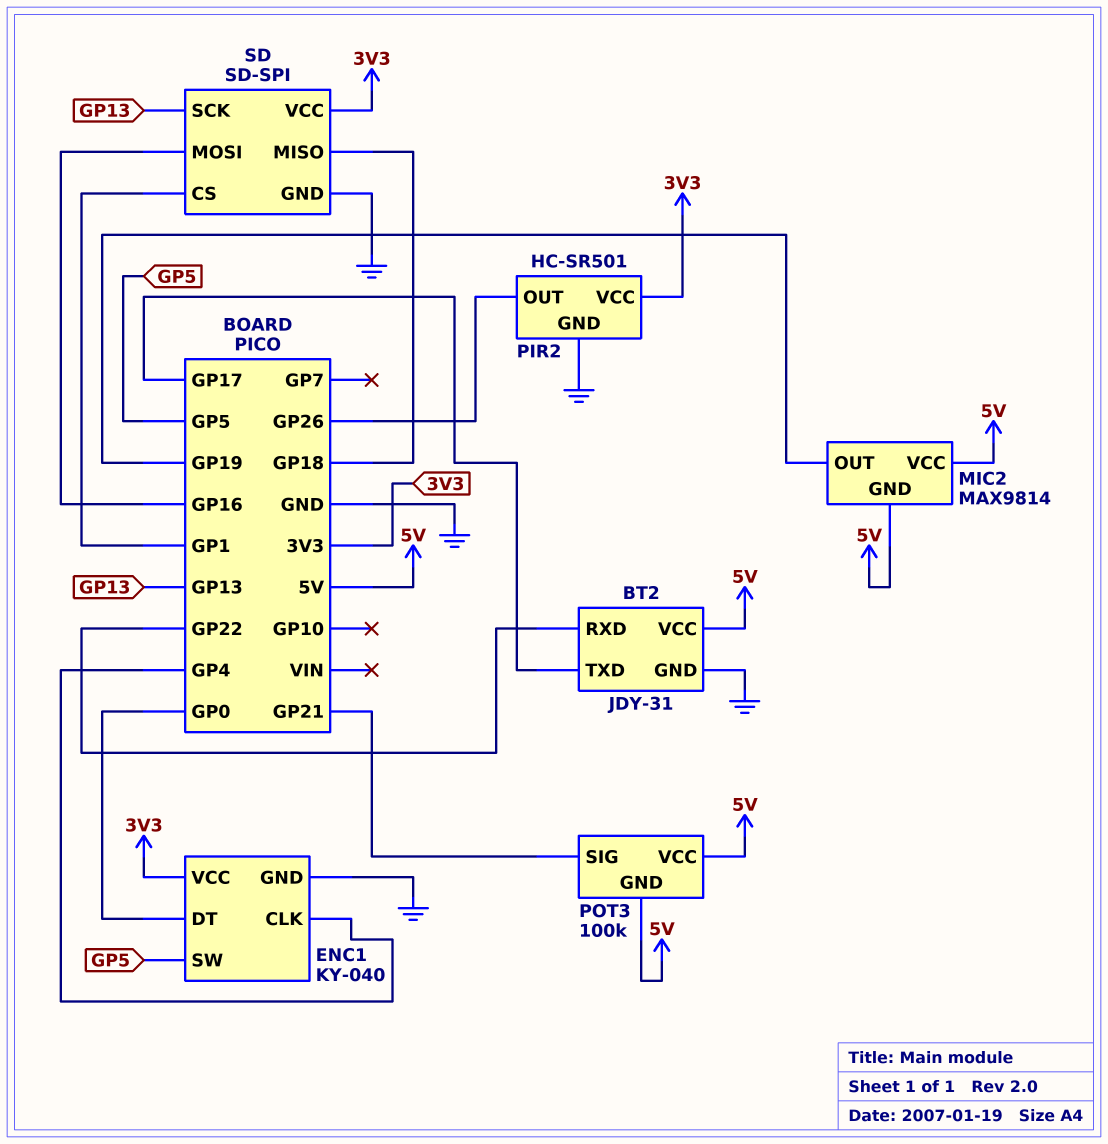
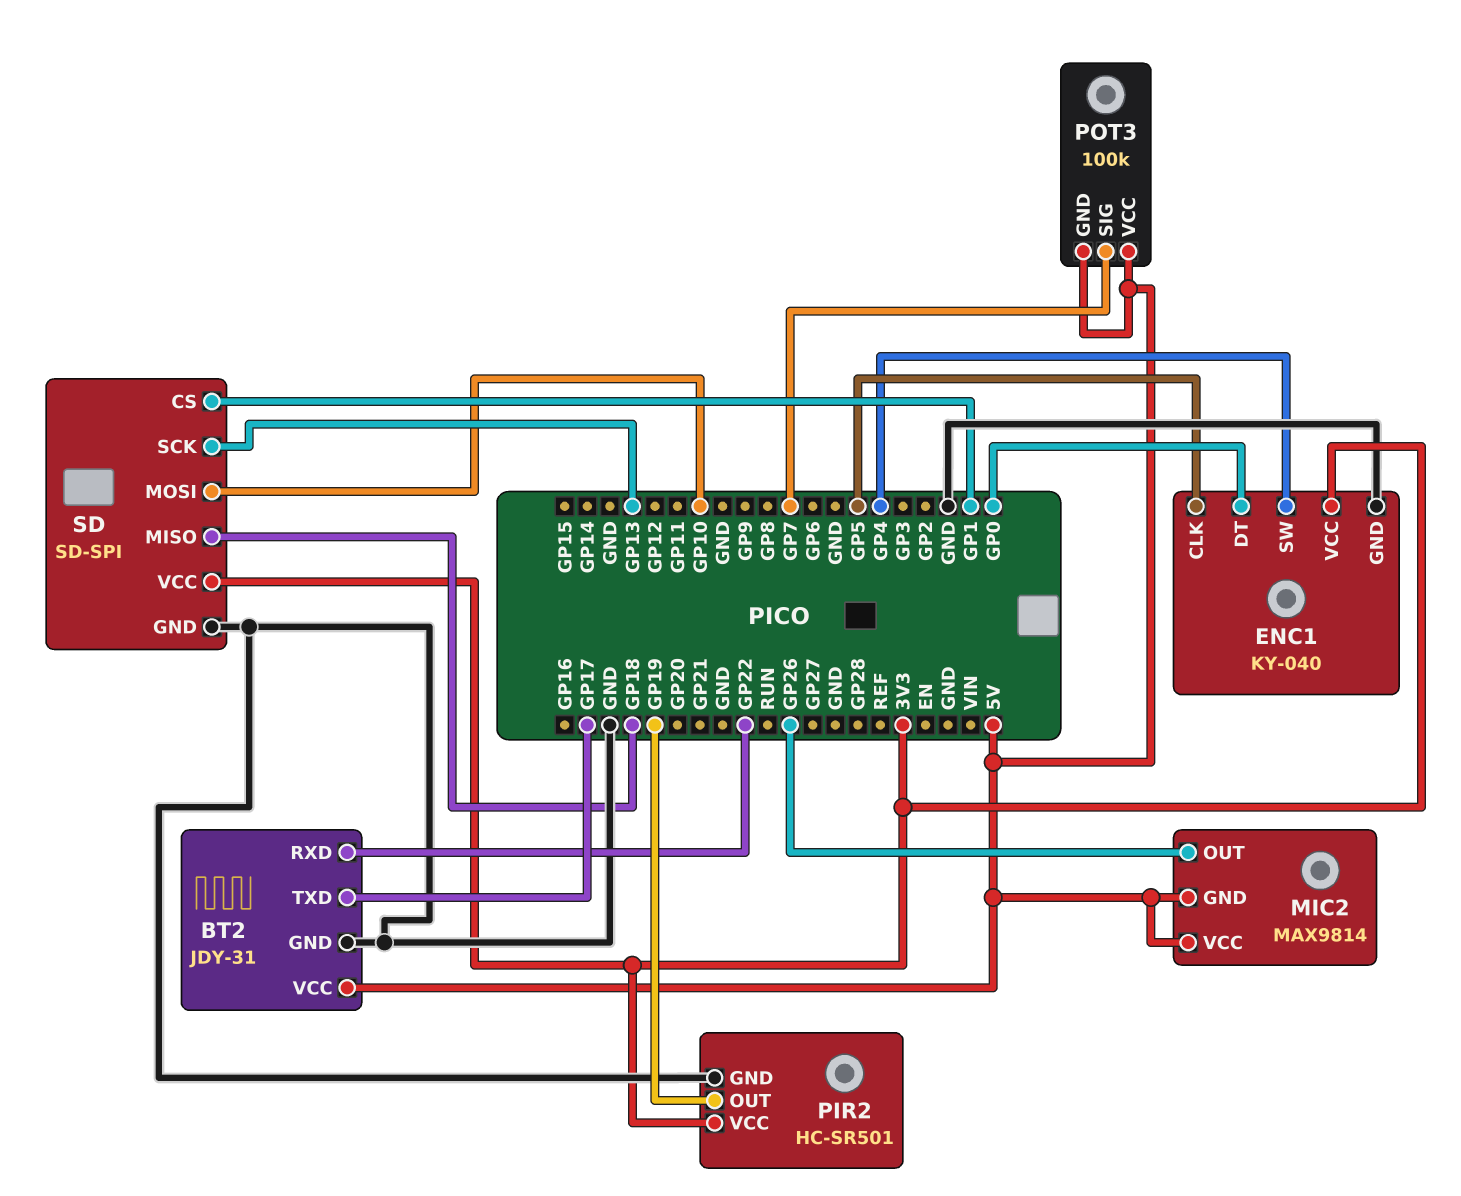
ENC1 pin CLK: GP4 -> GP5
ENC1 pin SW: GP5 -> GP4
MIC2 pin OUT: GP19 -> GP26
PIR2 pin OUT: GP26 -> GP19
POT3 pin SIG: GP21 -> GP7
SD pin MOSI: GP16 -> GP10

